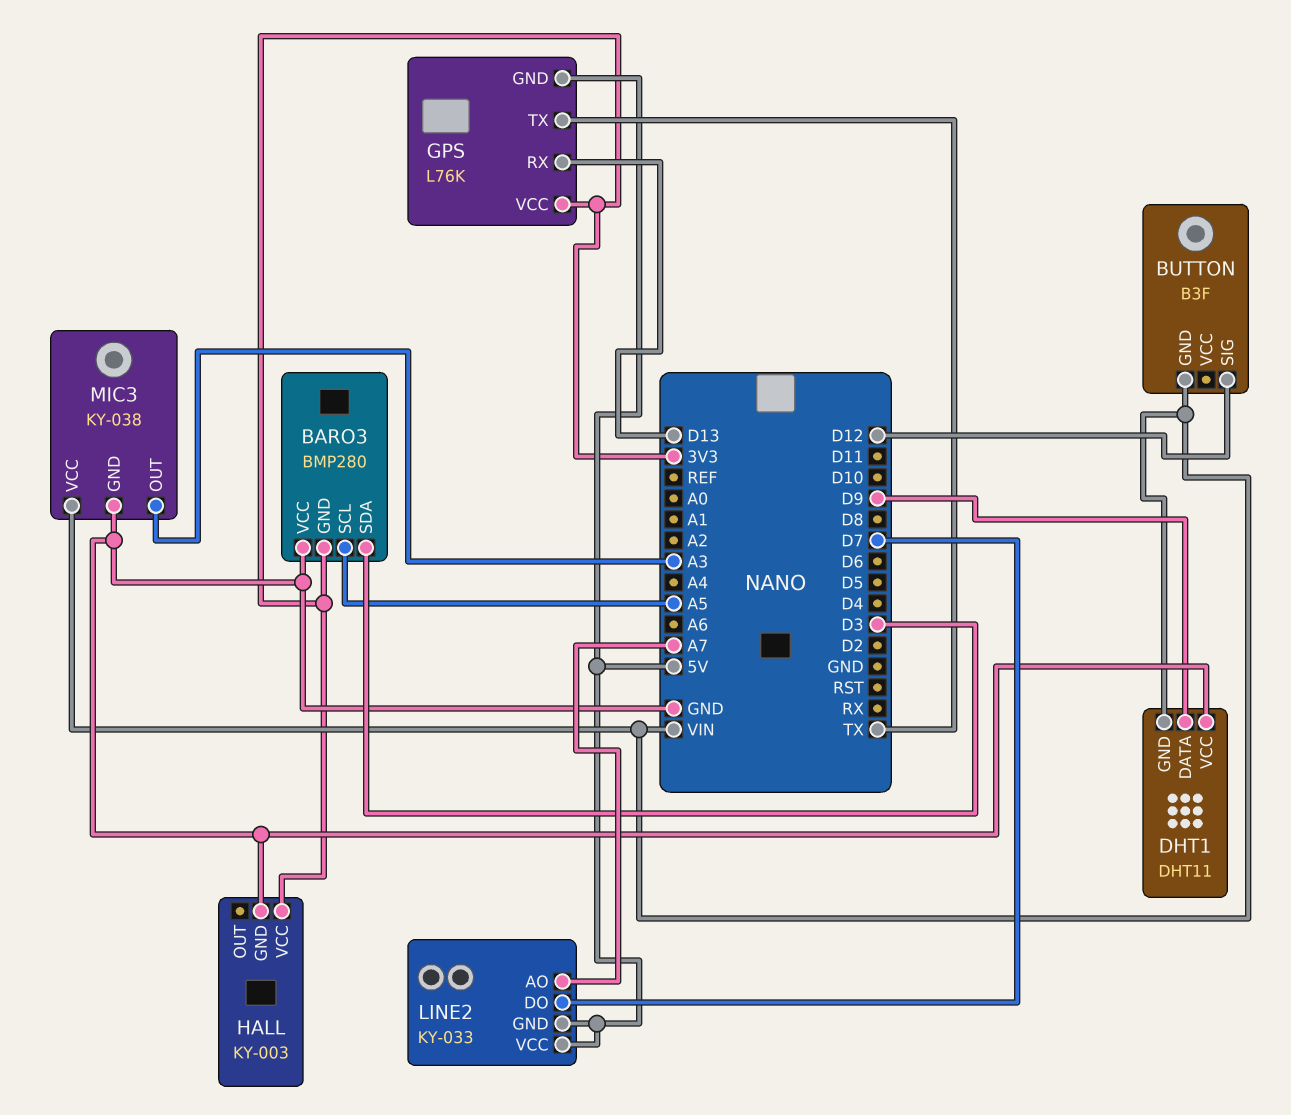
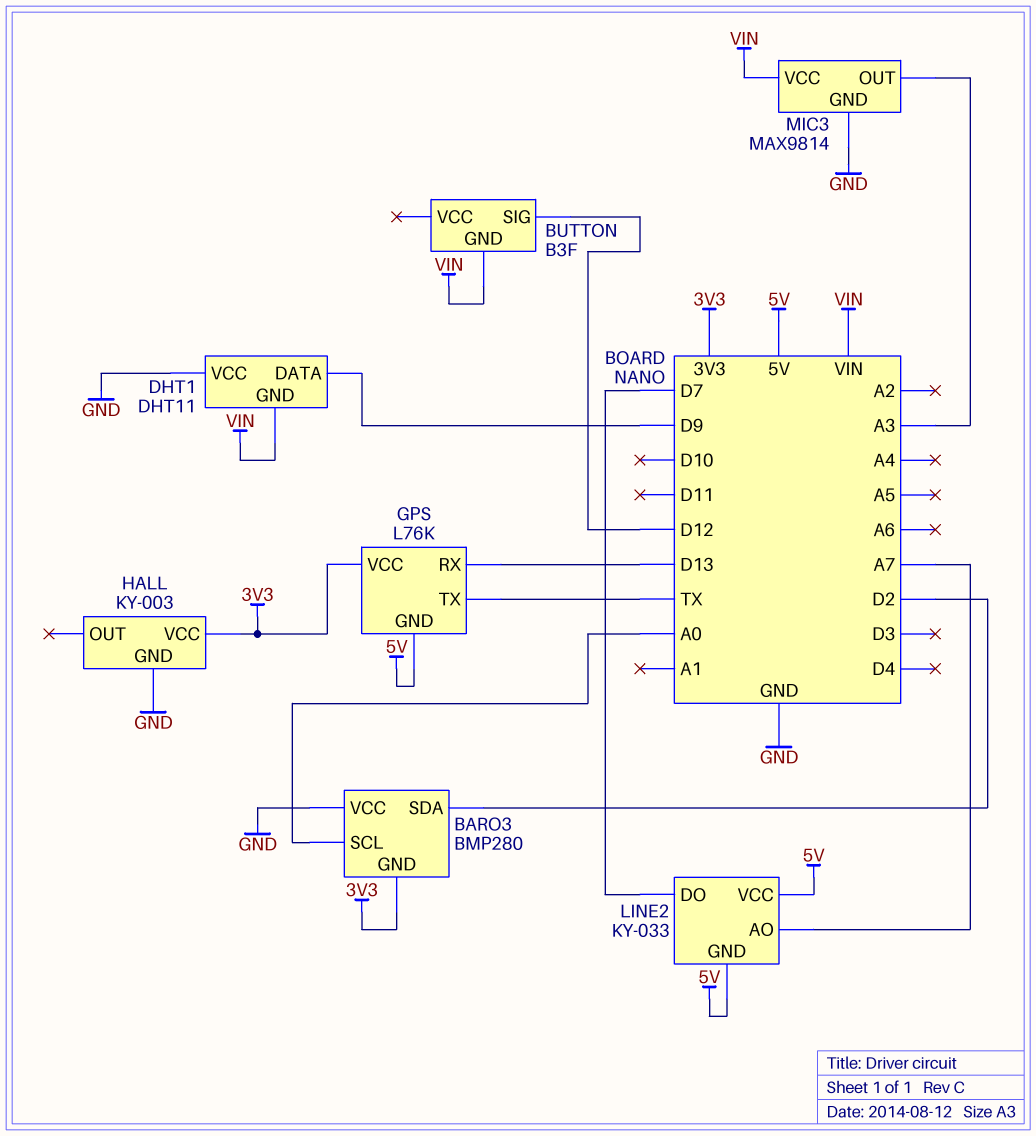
BARO3 pin SCL: A5 -> A0
BARO3 pin SDA: D3 -> D2
MIC3: KY-038 -> MAX9814

